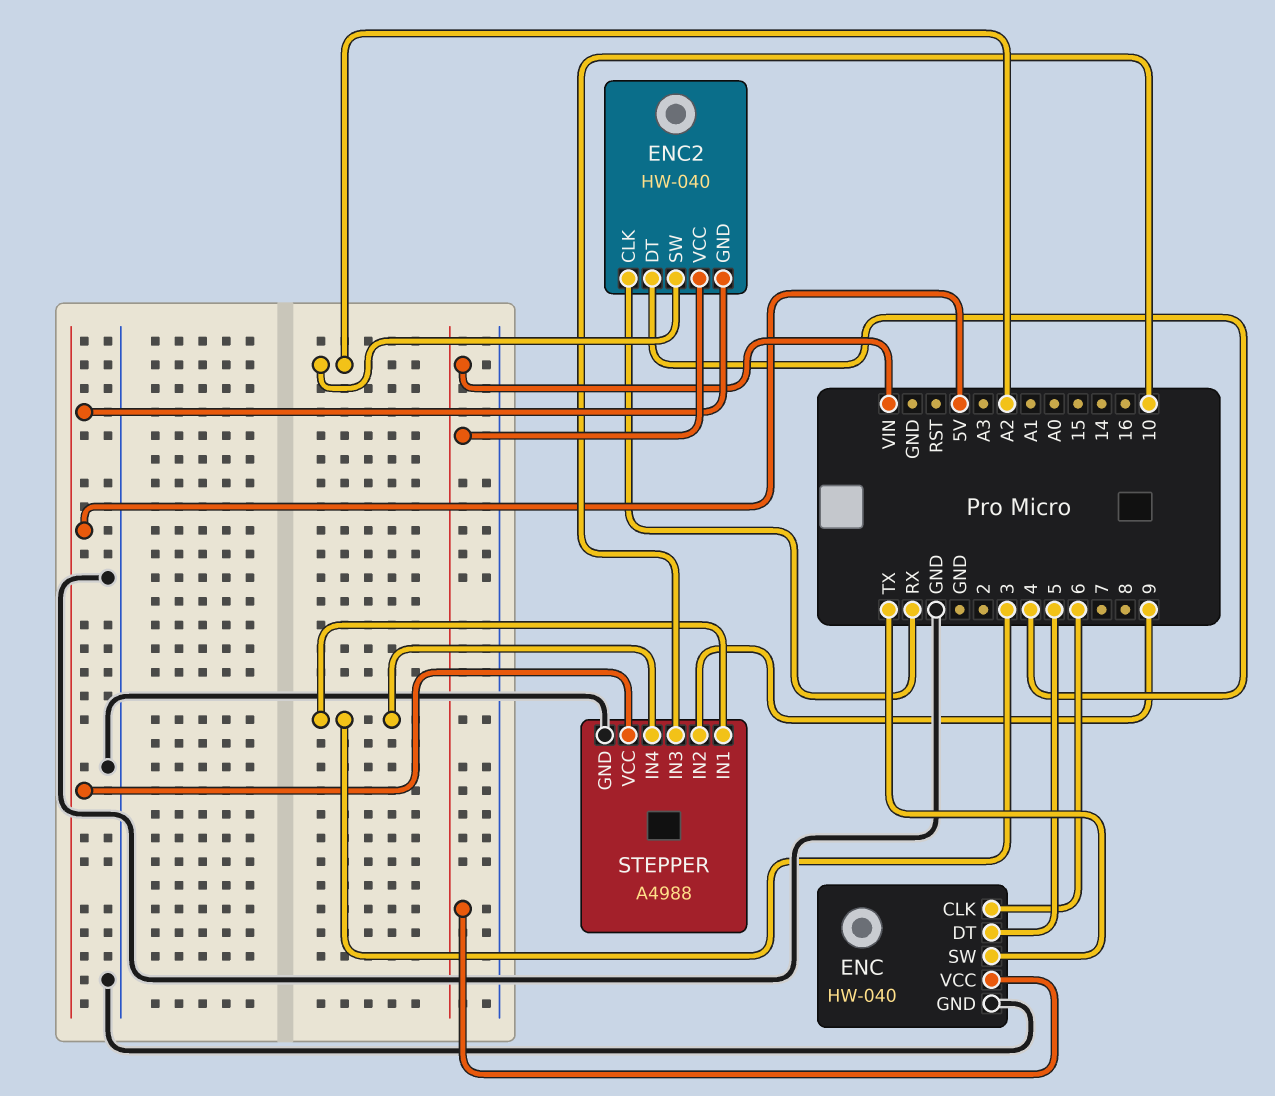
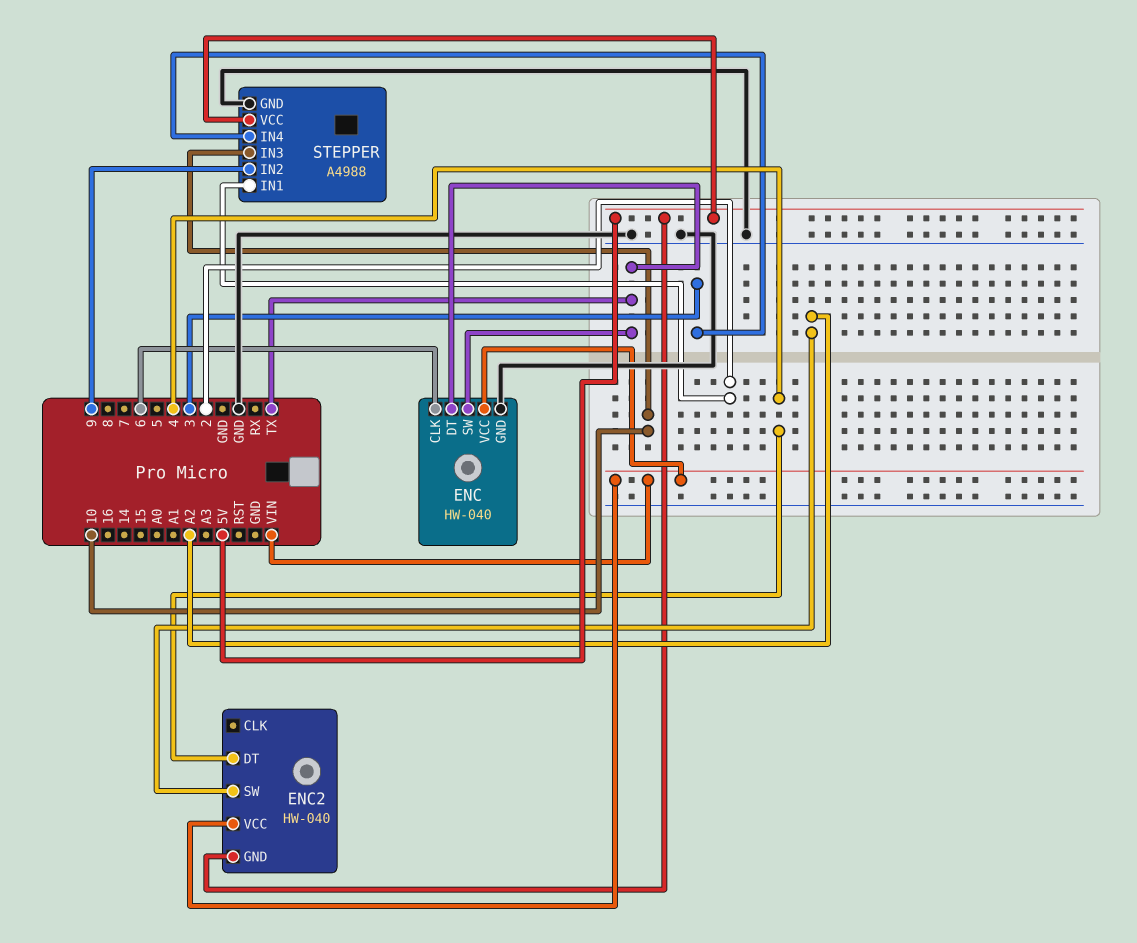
ENC pin DT: 5 -> TX
ENC2 pin CLK: RX -> none
STEPPER pin IN1: 3 -> 2

